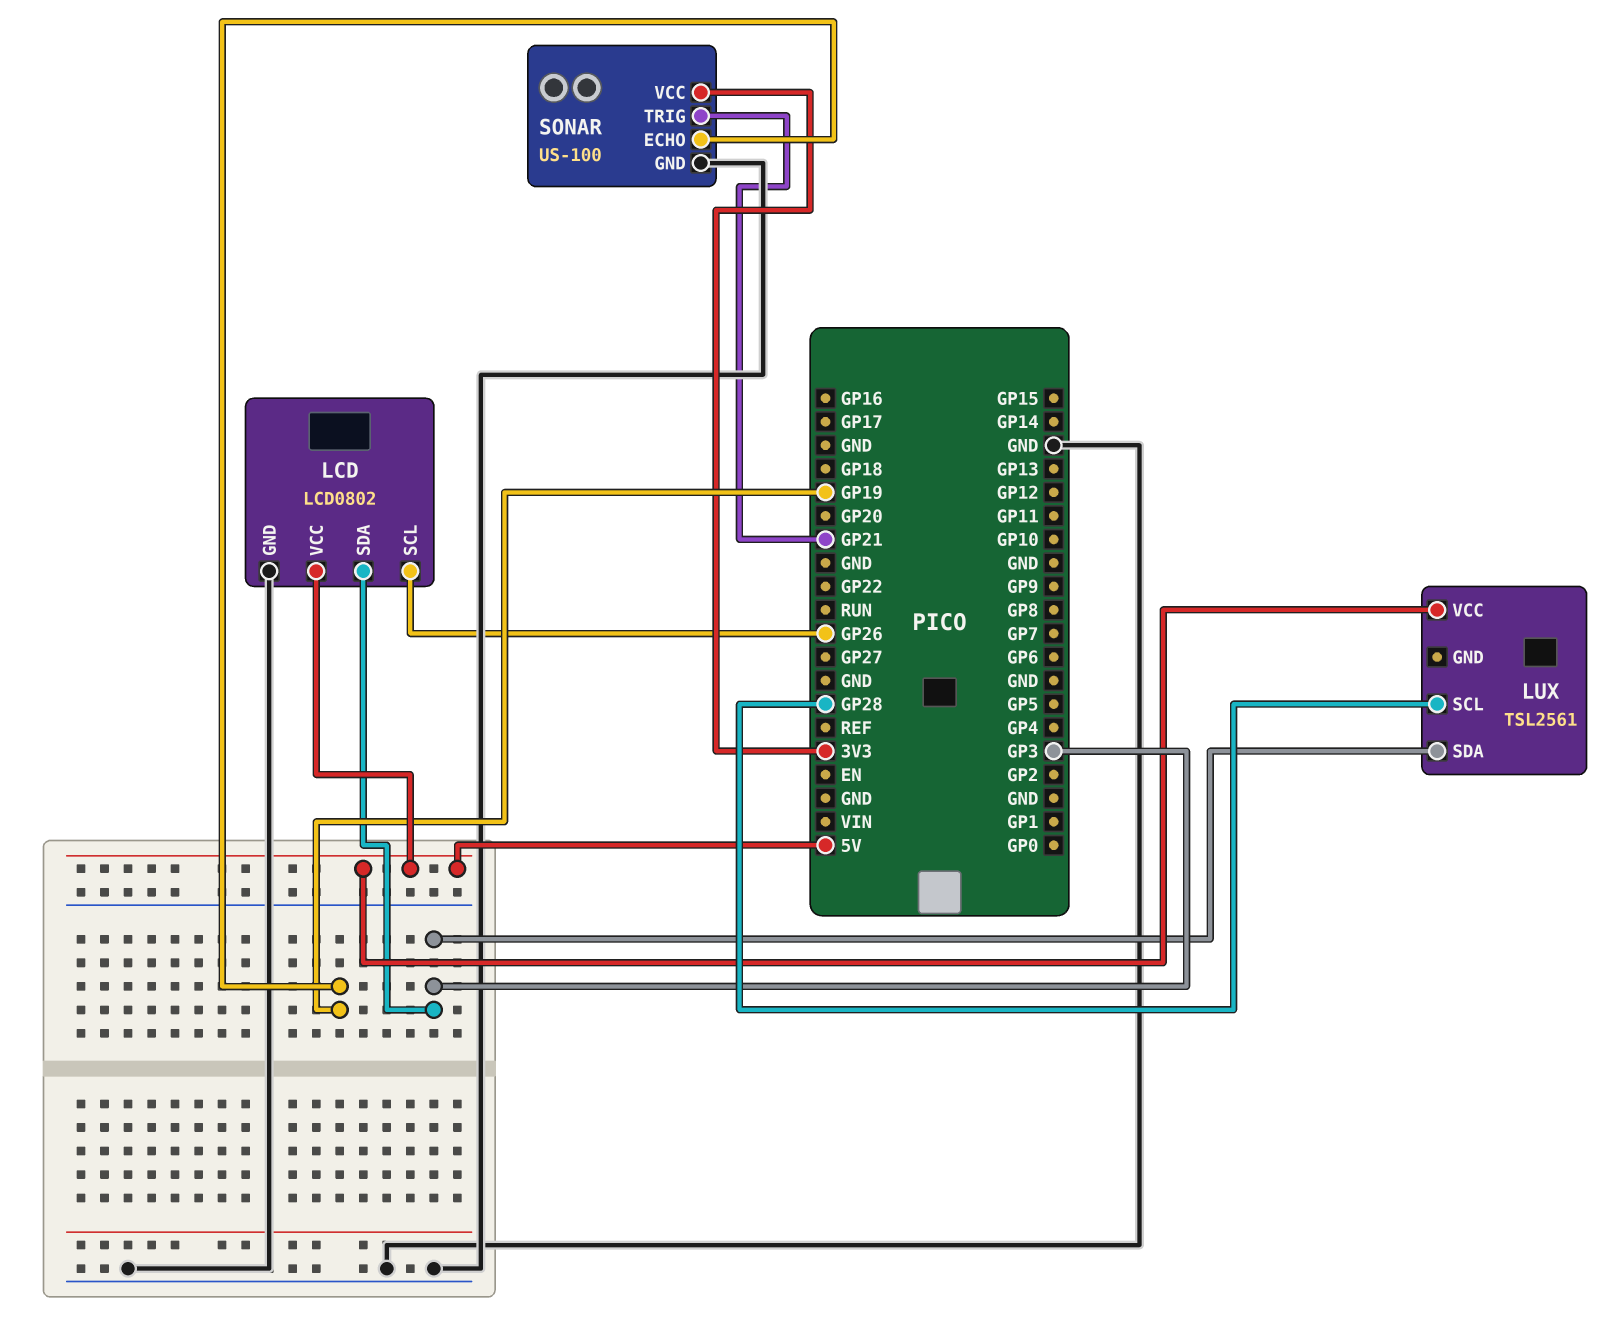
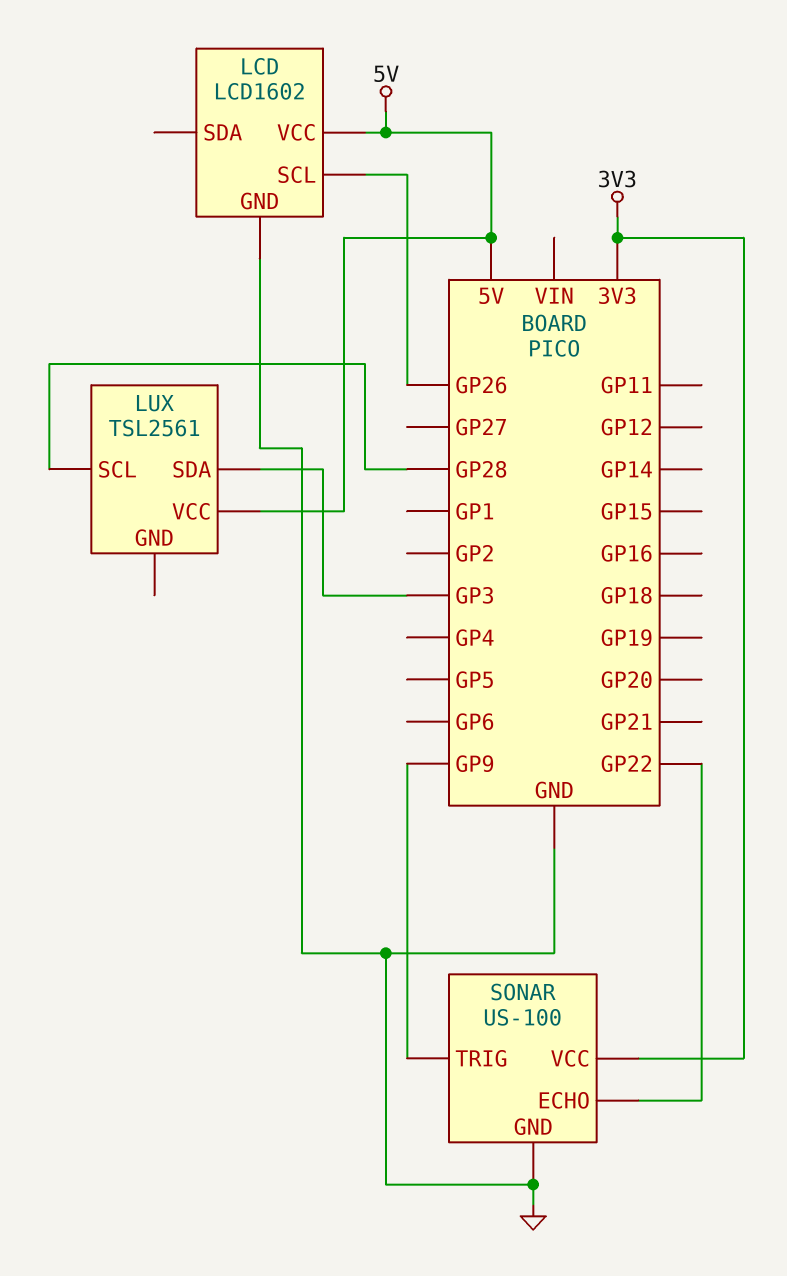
LCD: LCD0802 -> LCD1602
LCD pin SDA: GP3 -> none
SONAR pin ECHO: GP19 -> GP22
SONAR pin TRIG: GP21 -> GP9

